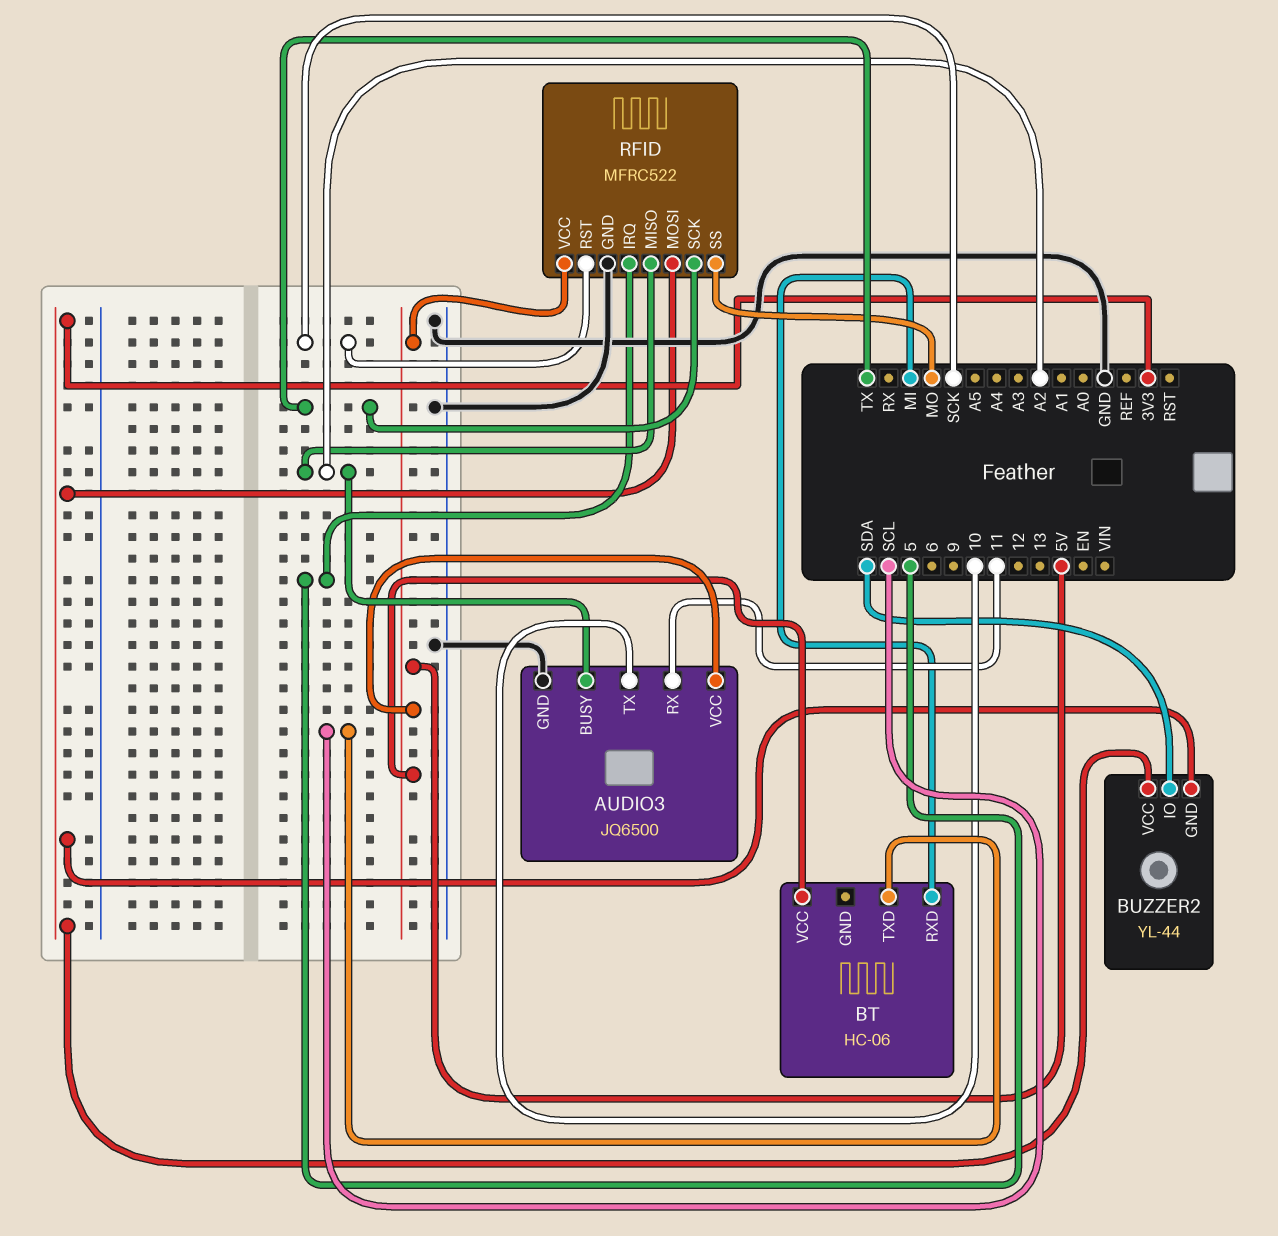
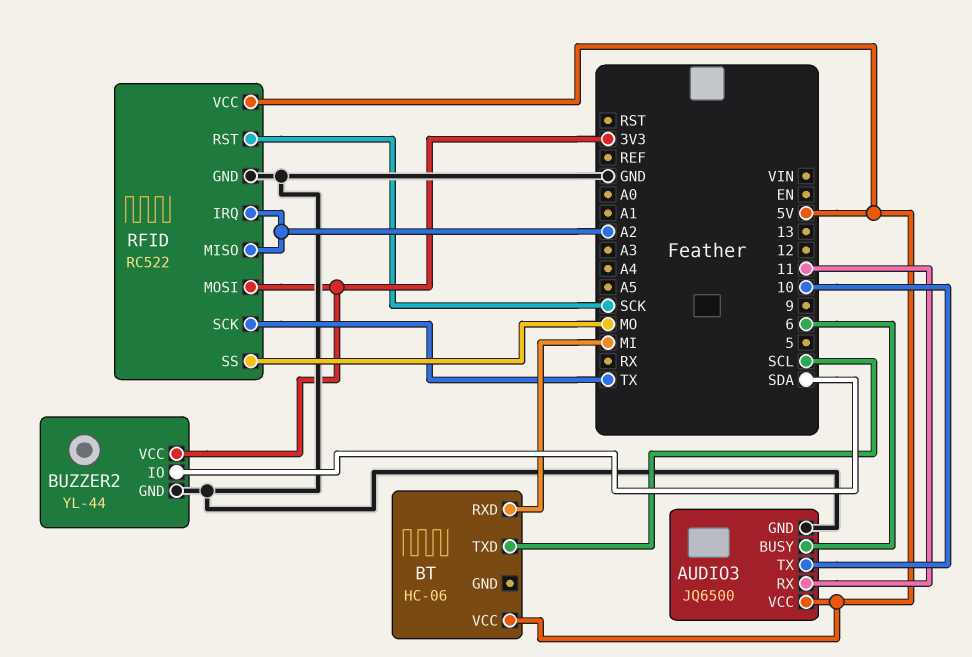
AUDIO3 pin BUSY: A2 -> 6
BUZZER2 pin GND: 3V3 -> GND
RFID: MFRC522 -> RC522
RFID pin IRQ: 5 -> A2

